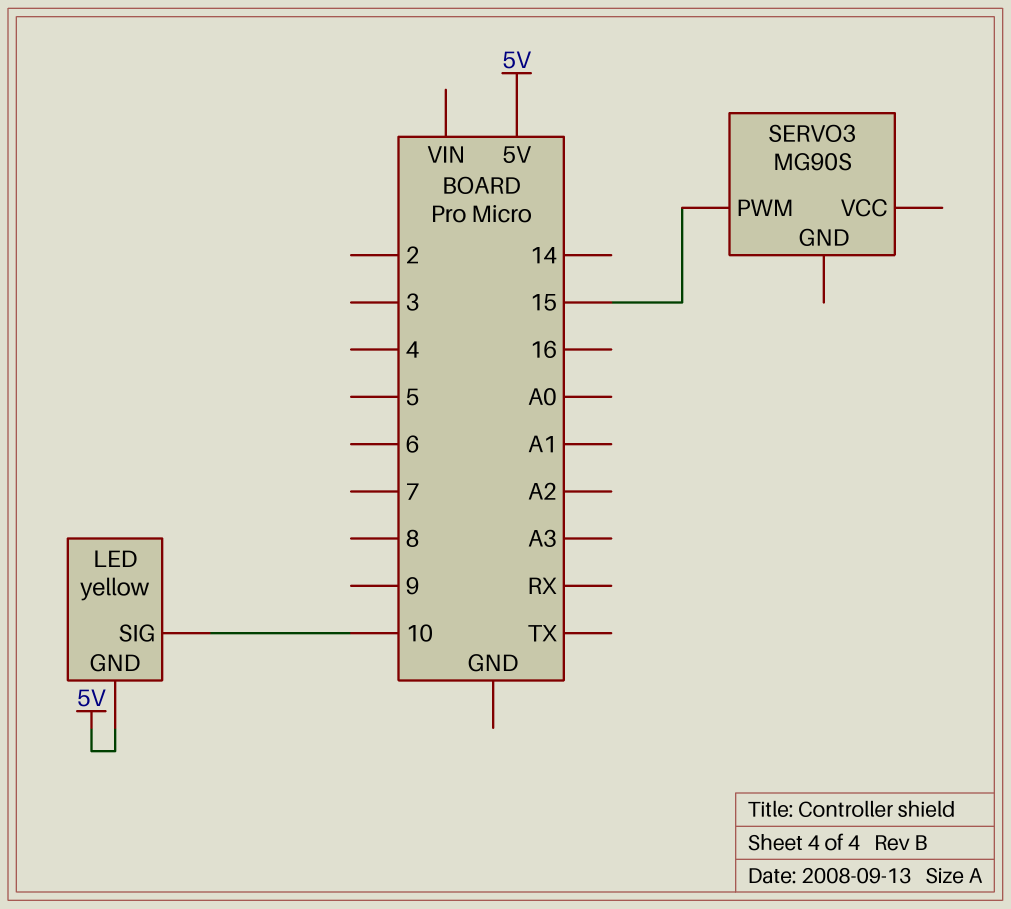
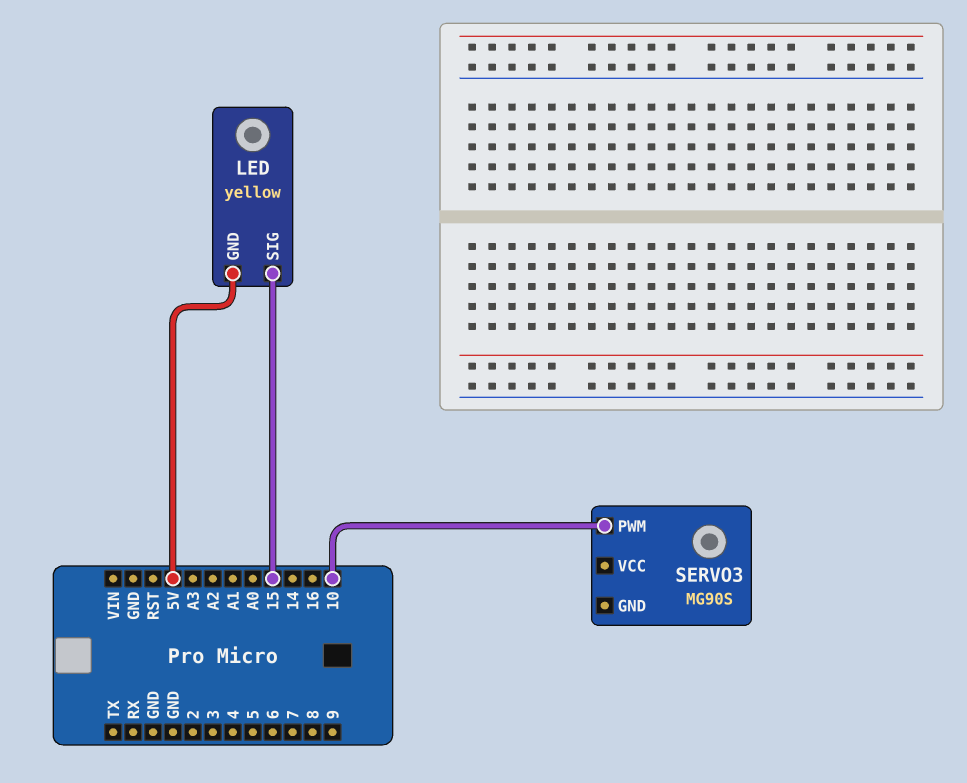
LED pin SIG: 10 -> 15
SERVO3 pin PWM: 15 -> 10

